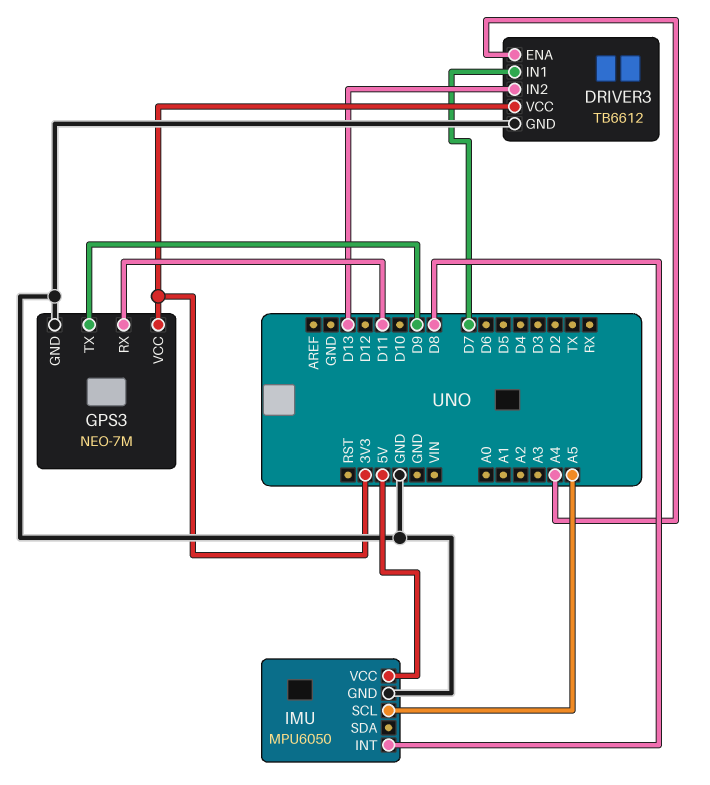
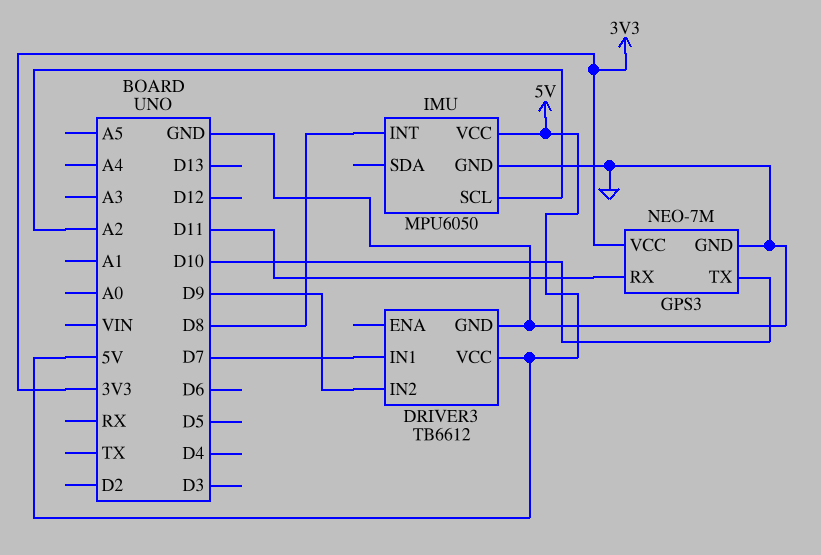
DRIVER3 pin ENA: A4 -> none
DRIVER3 pin IN2: D13 -> D9
DRIVER3 pin VCC: 3V3 -> 5V
GPS3 pin TX: D9 -> D10
IMU pin SCL: A5 -> A2

